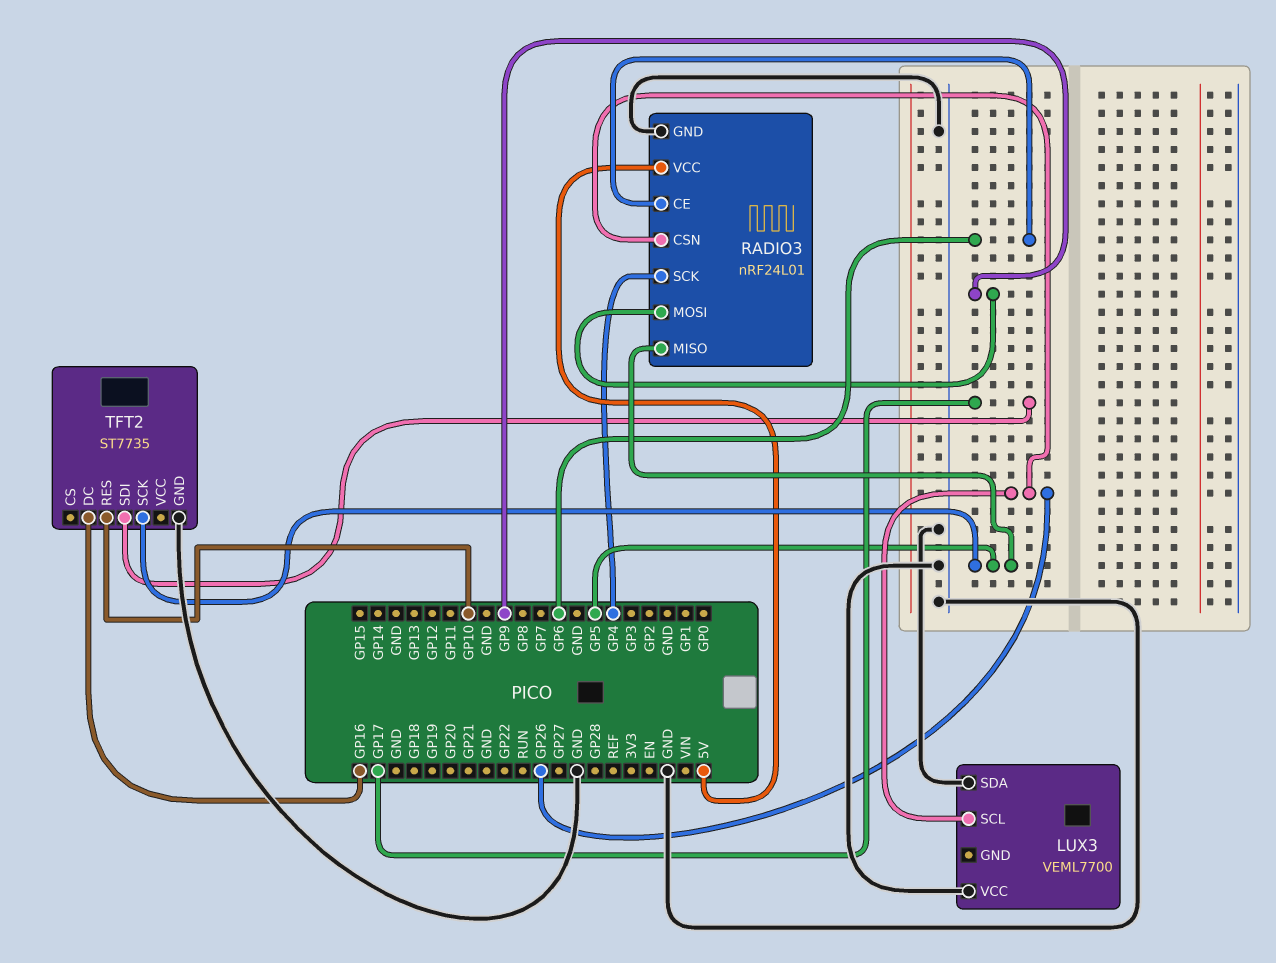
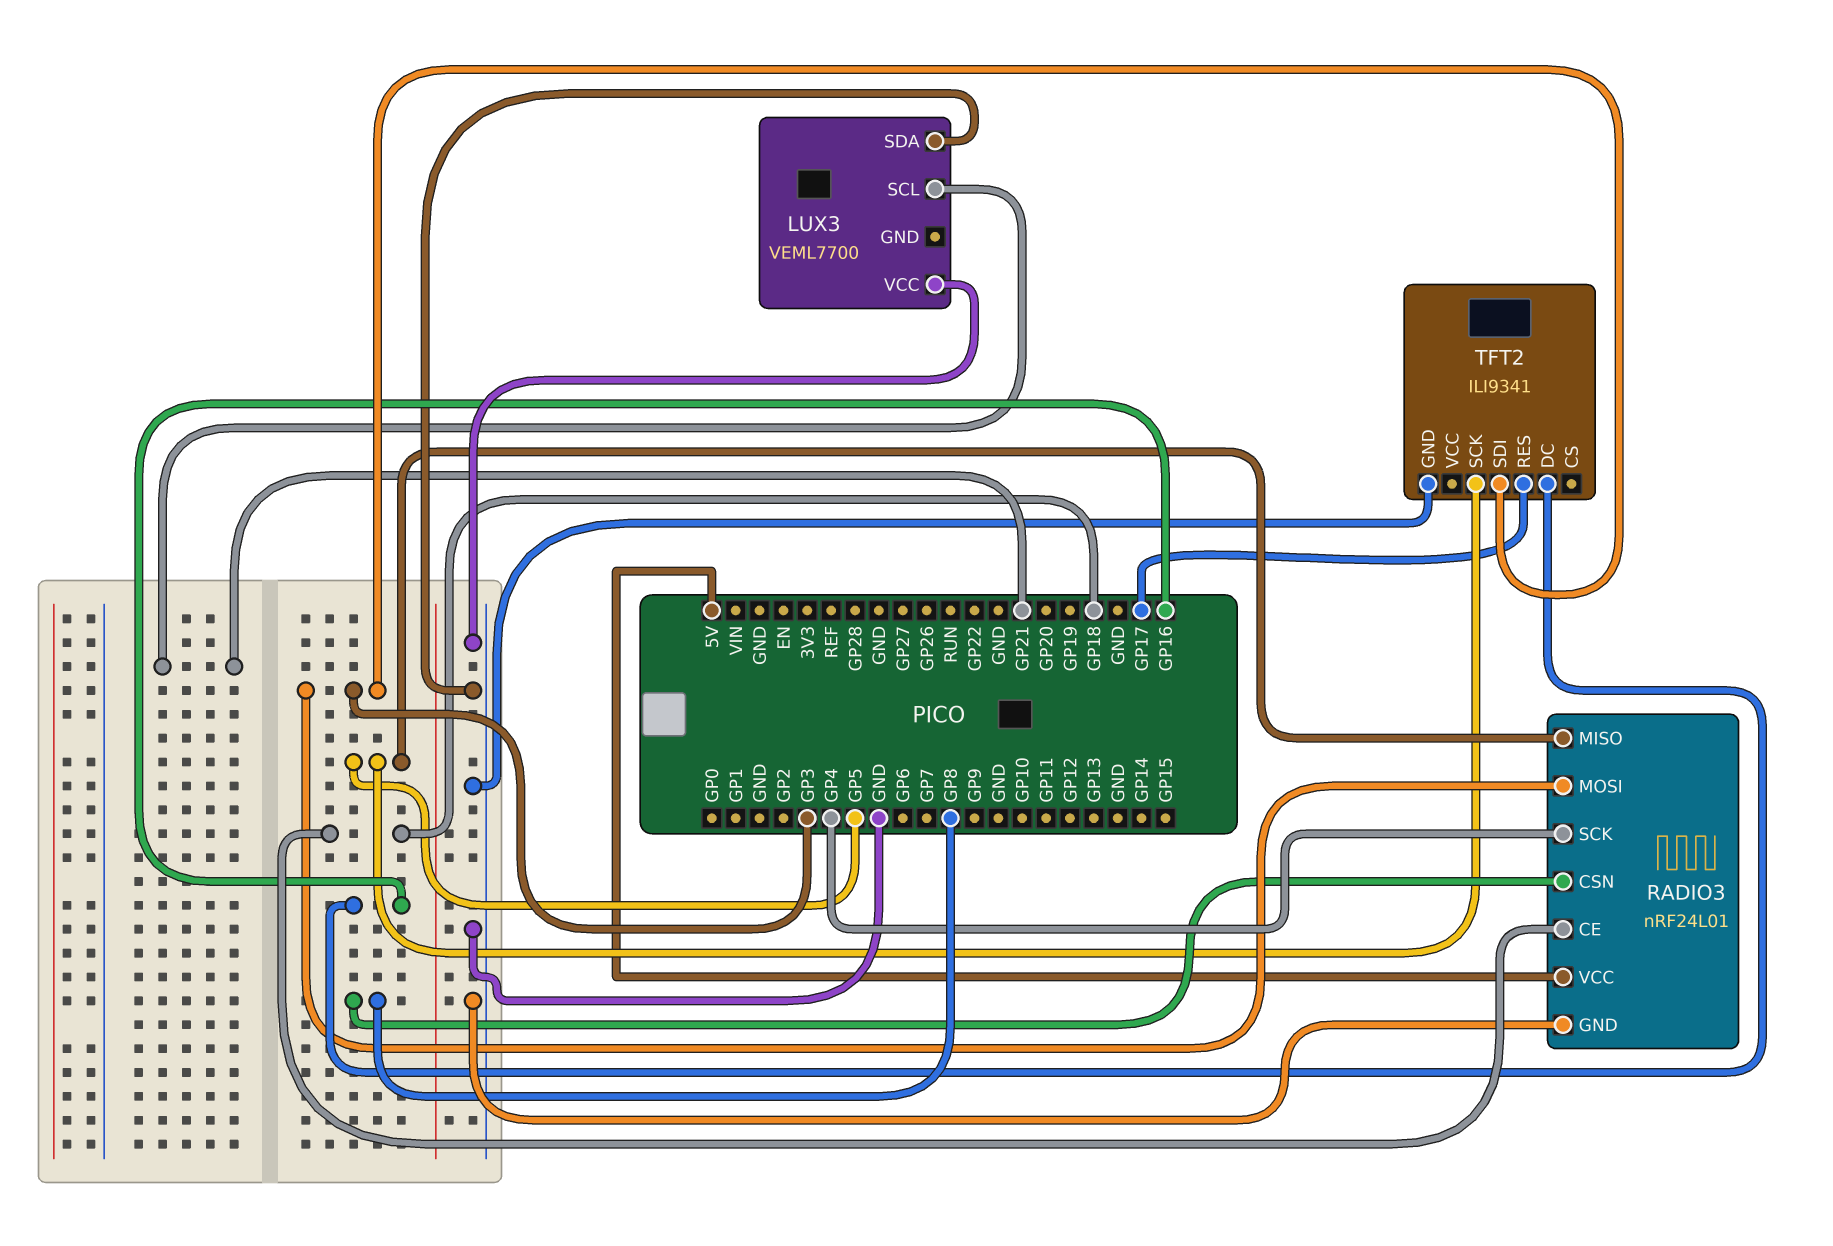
LUX3 pin SCL: GP26 -> GP21
RADIO3 pin CE: GP6 -> GP18
RADIO3 pin CSN: GP26 -> GP8
RADIO3 pin MOSI: GP9 -> GP3
TFT2: ST7735 -> ILI9341
TFT2 pin RES: GP10 -> GP17
TFT2 pin SDI: GP17 -> GP3

